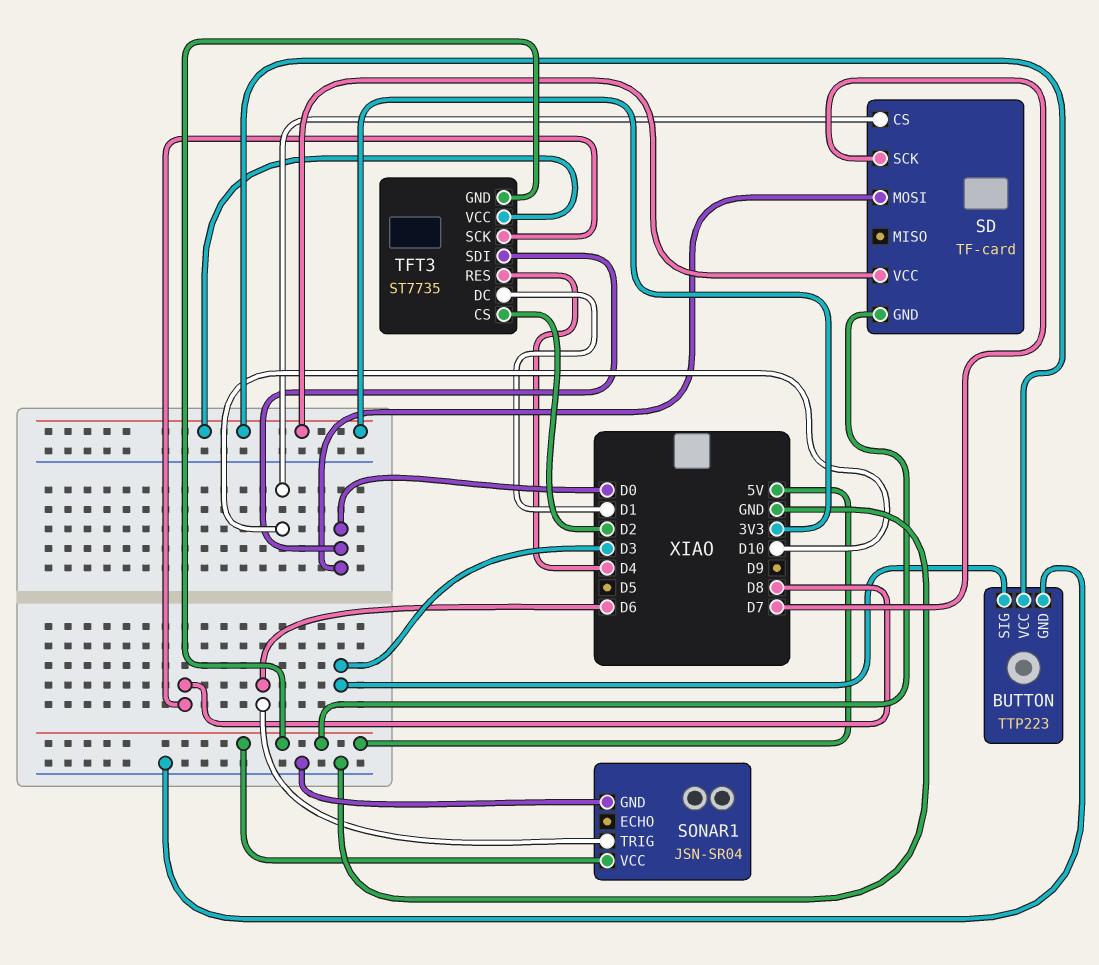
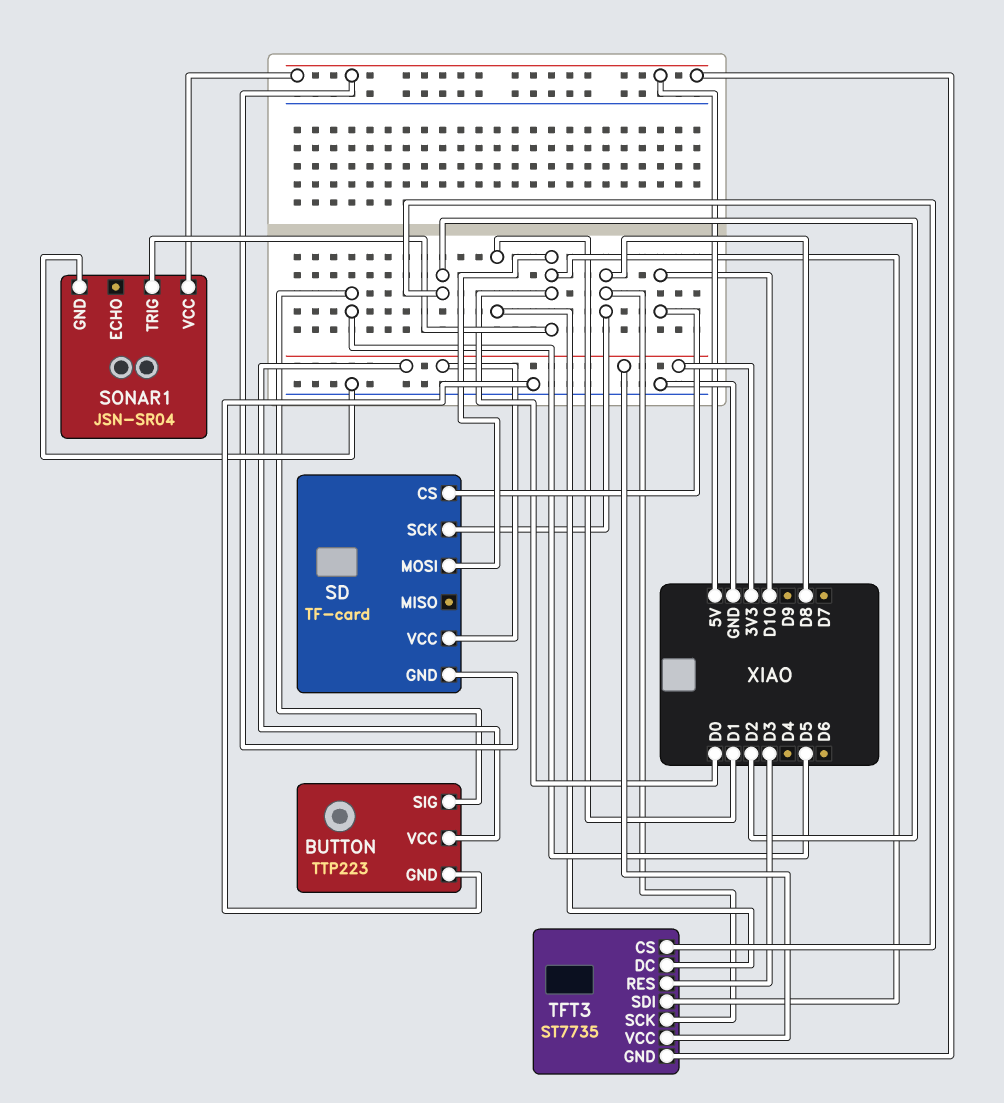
BUTTON pin SIG: D3 -> D5
SD pin SCK: D7 -> D8
SONAR1 pin TRIG: D6 -> D0
TFT3 pin RES: D4 -> D3

